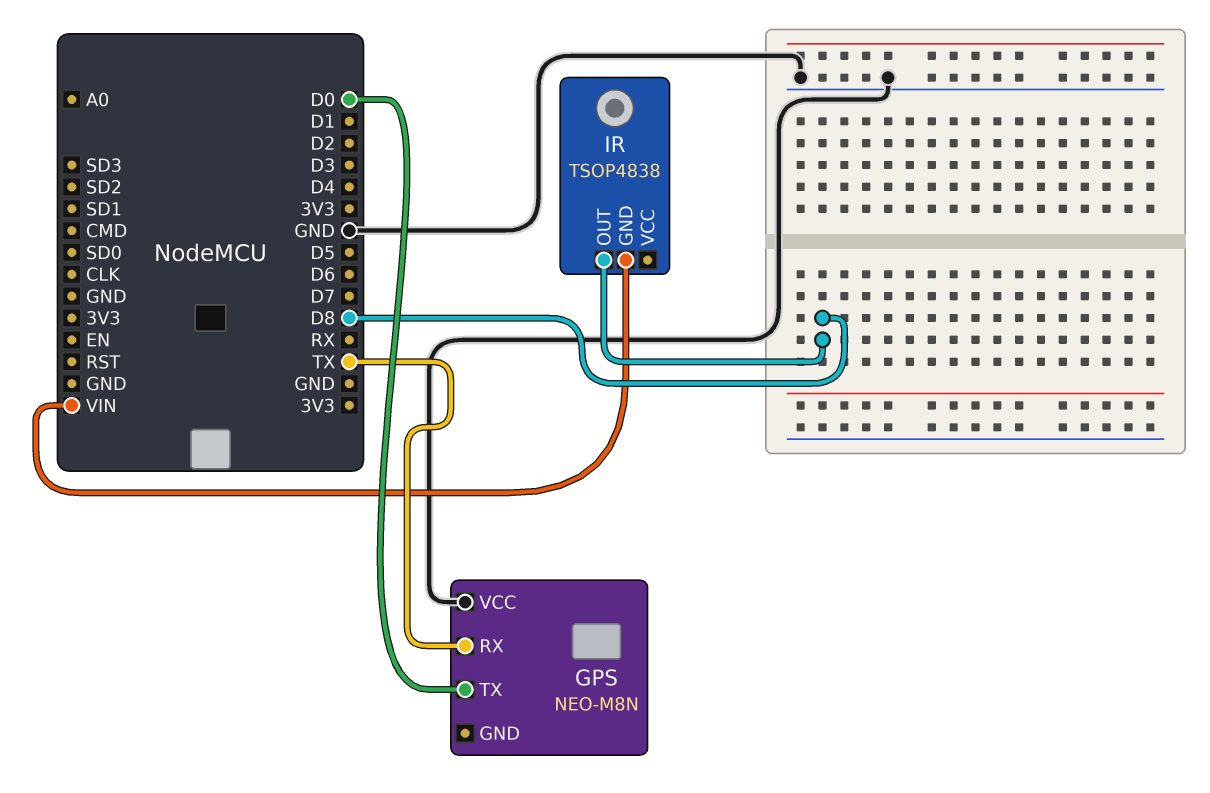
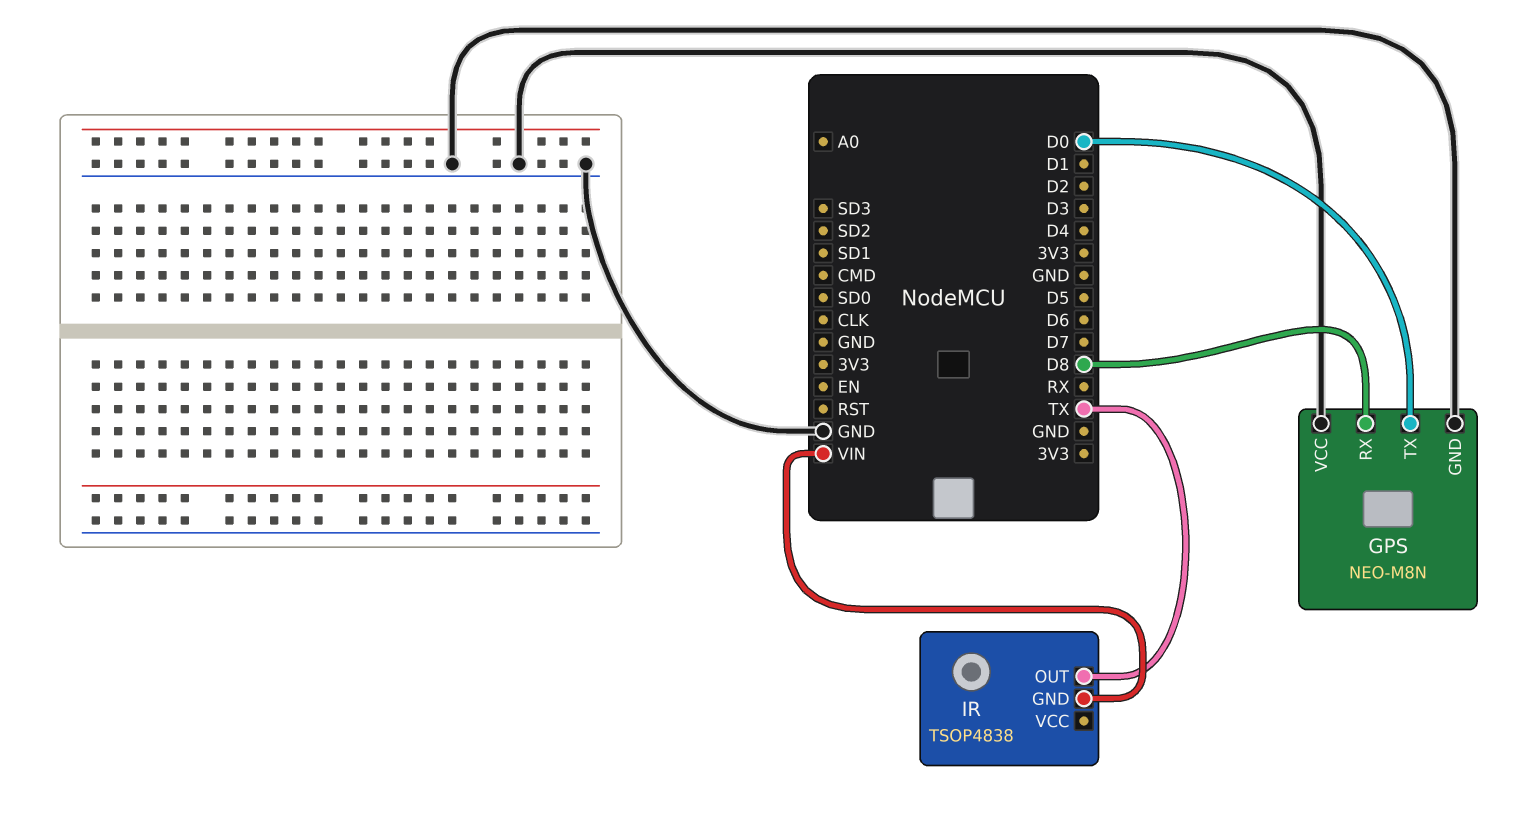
GPS pin GND: none -> GND
GPS pin RX: TX -> D8
IR pin OUT: D8 -> TX

